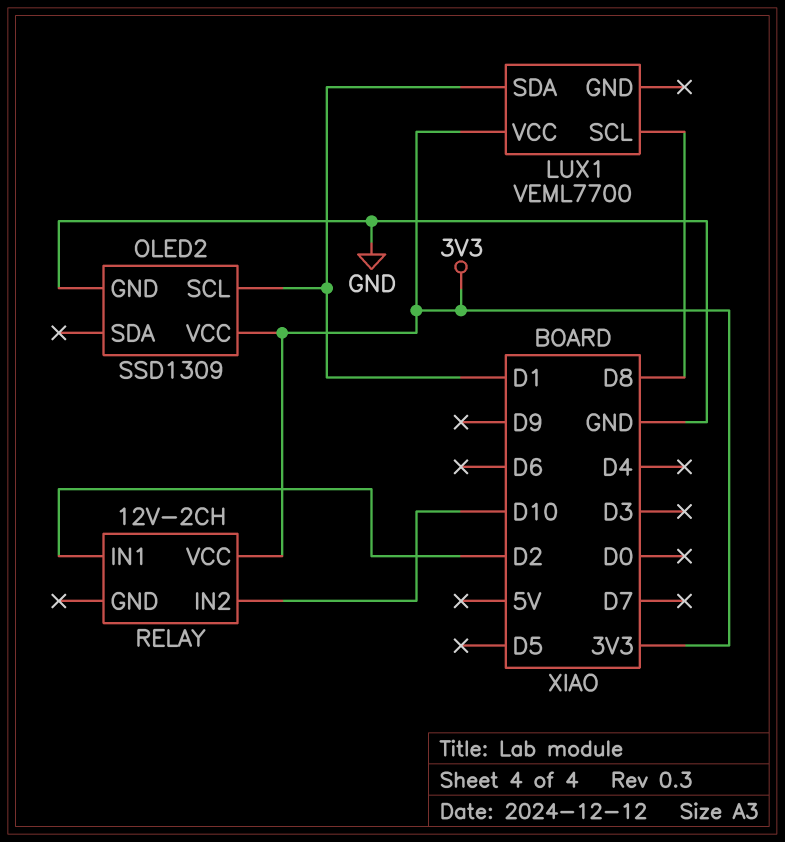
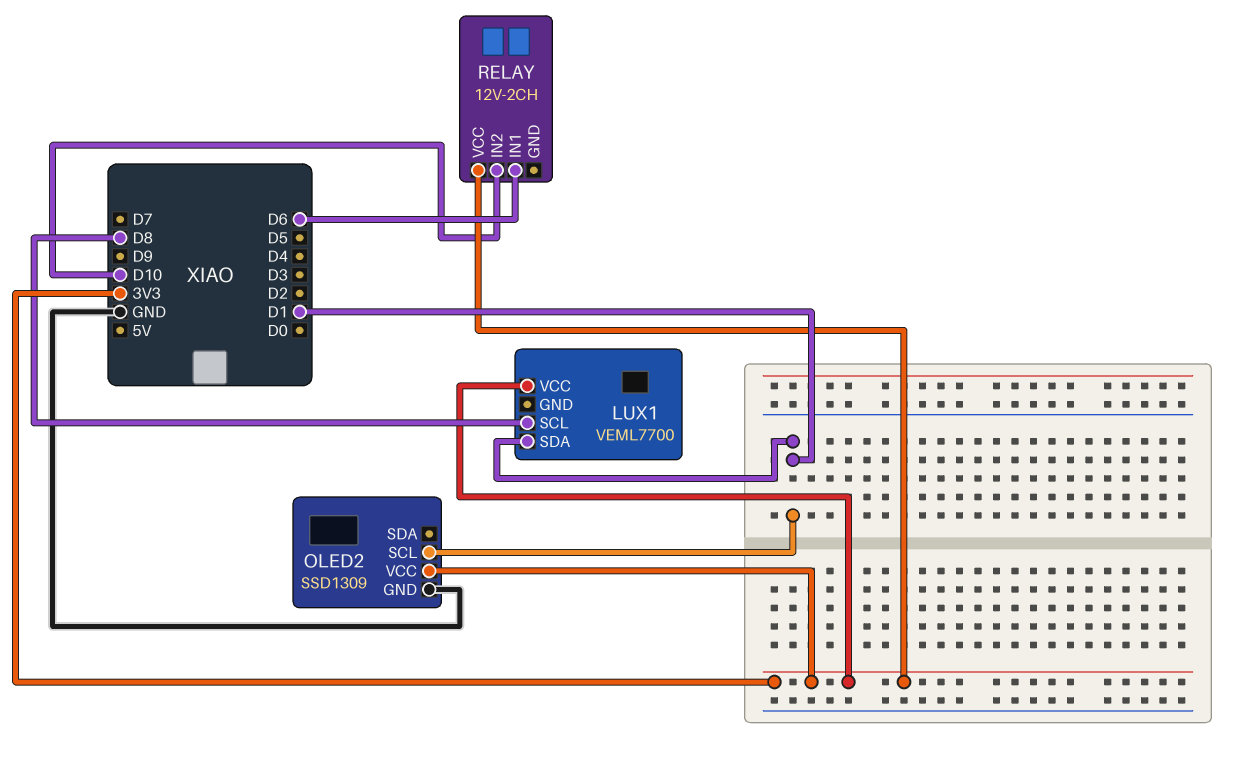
RELAY pin IN1: D2 -> D6

